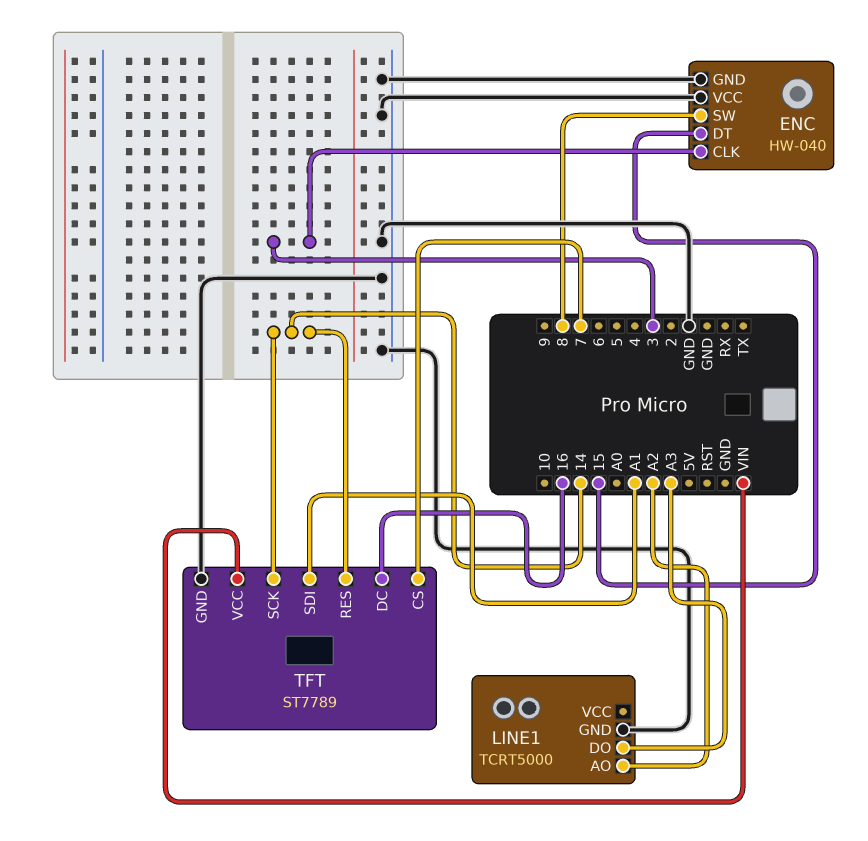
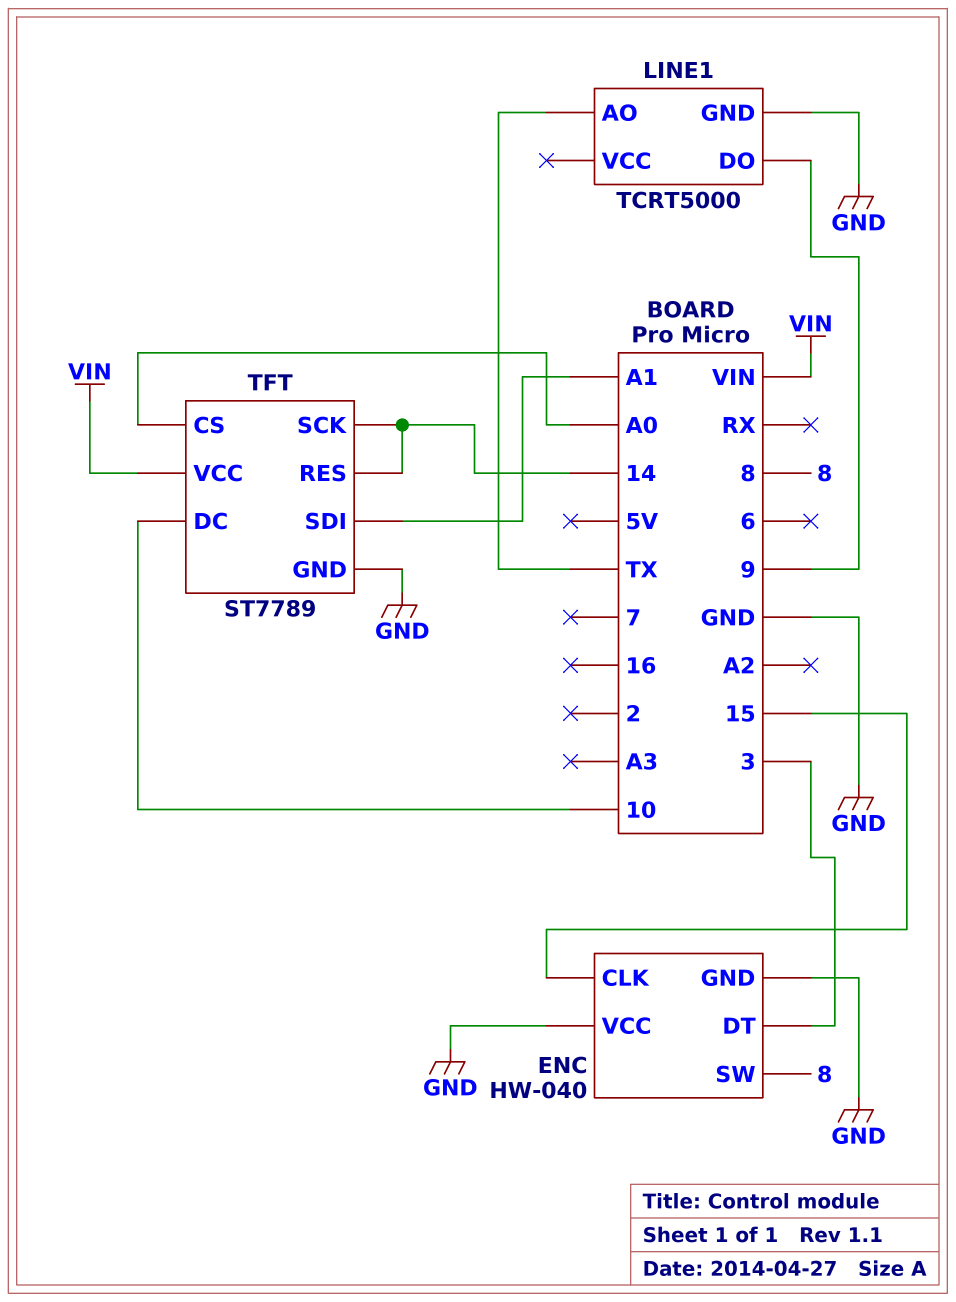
ENC pin CLK: 3 -> 15
ENC pin DT: 15 -> 3
LINE1 pin AO: A2 -> TX
LINE1 pin DO: A3 -> 9
TFT pin CS: 7 -> A0
TFT pin DC: 16 -> 10

